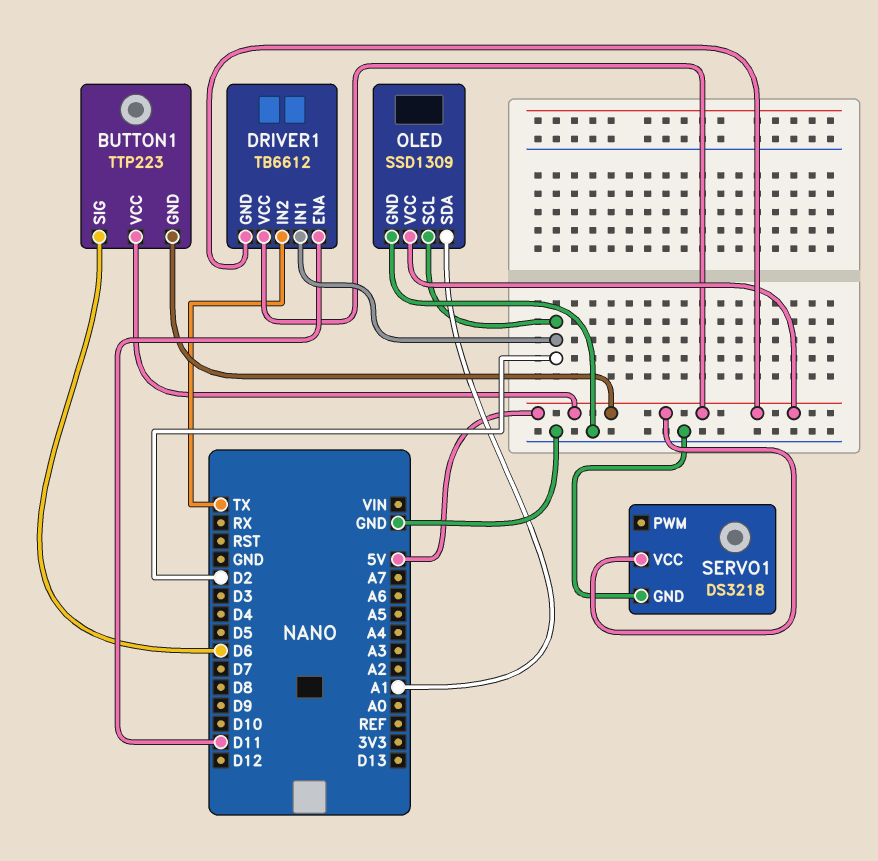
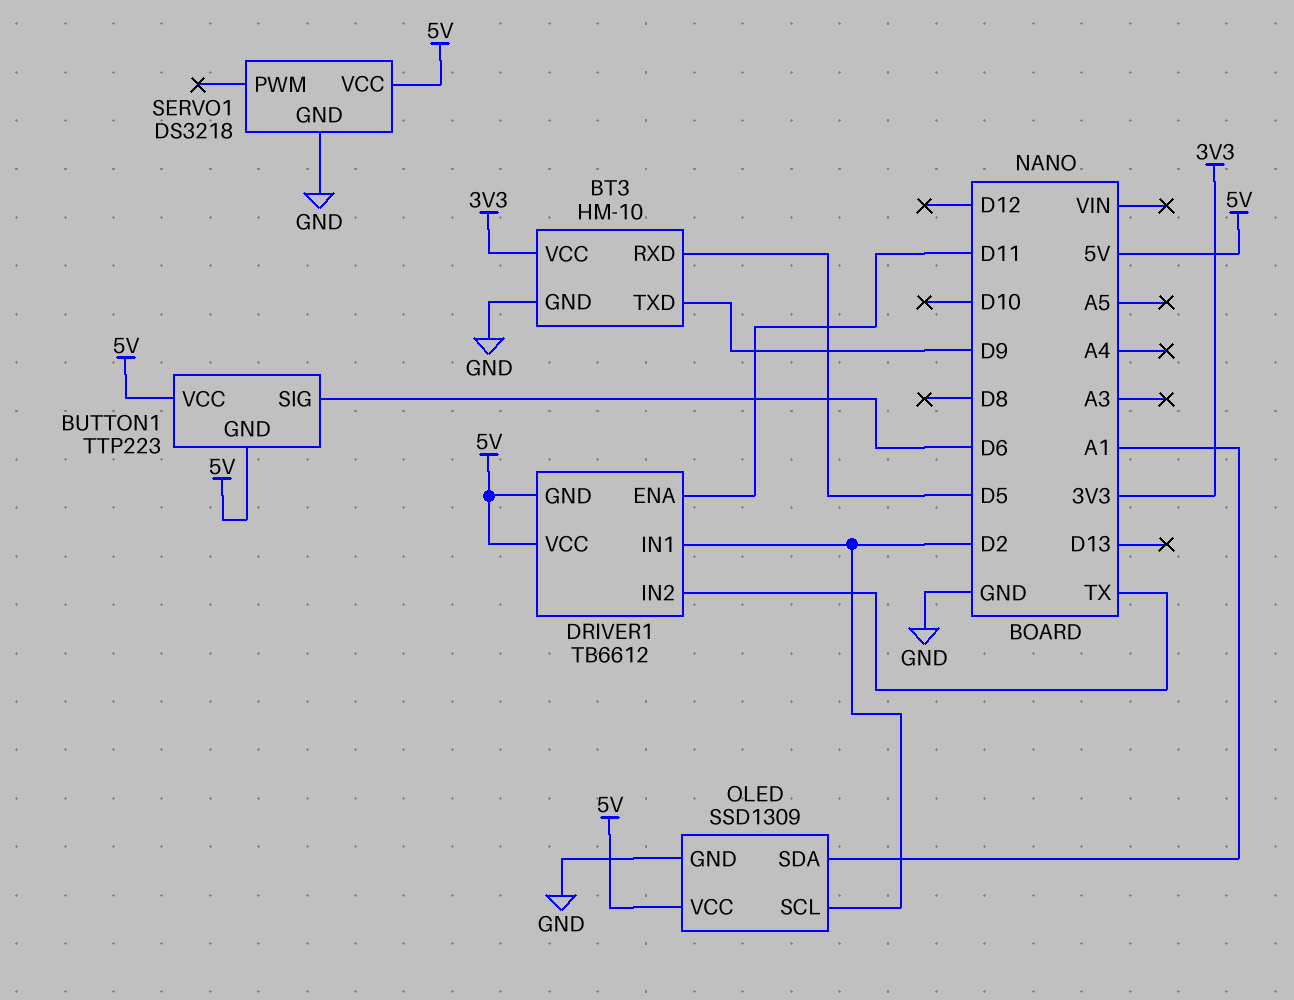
BT3: none -> HM-10
BT3 pin GND: none -> GND
BT3 pin RXD: none -> D5
BT3 pin TXD: none -> D9
BT3 pin VCC: none -> 3V3

